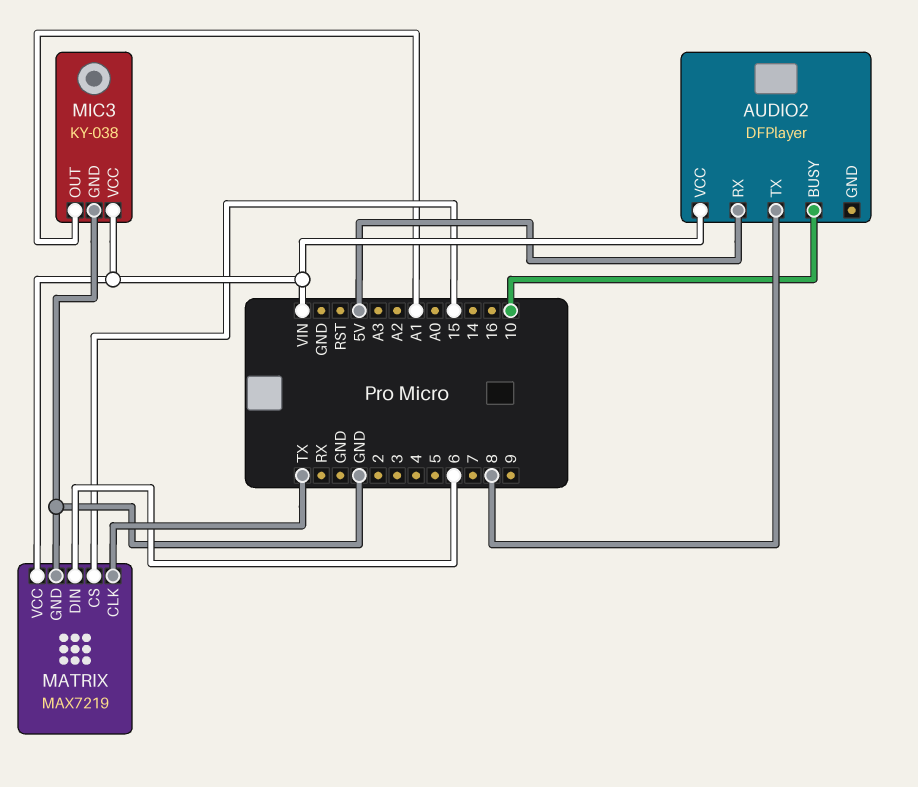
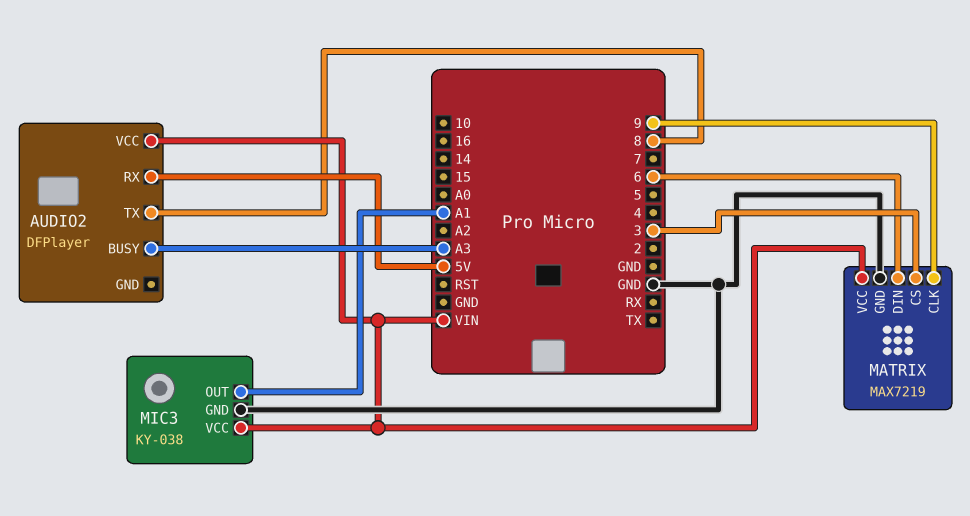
AUDIO2 pin BUSY: 10 -> A3
MATRIX pin CLK: TX -> 9
MATRIX pin CS: 15 -> 3

